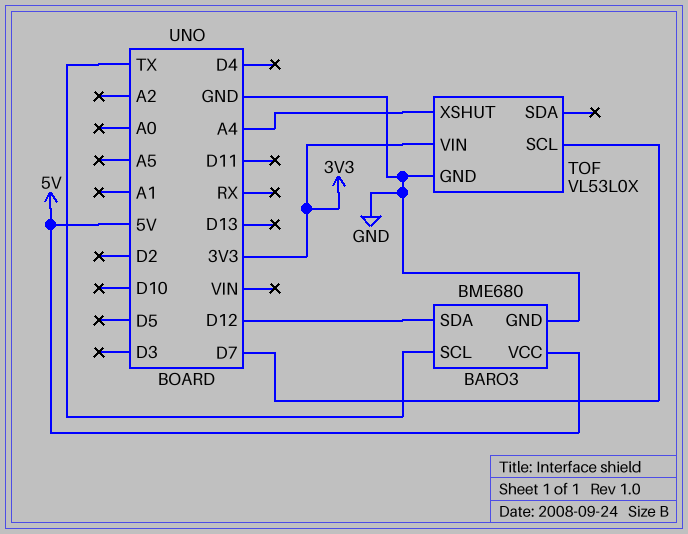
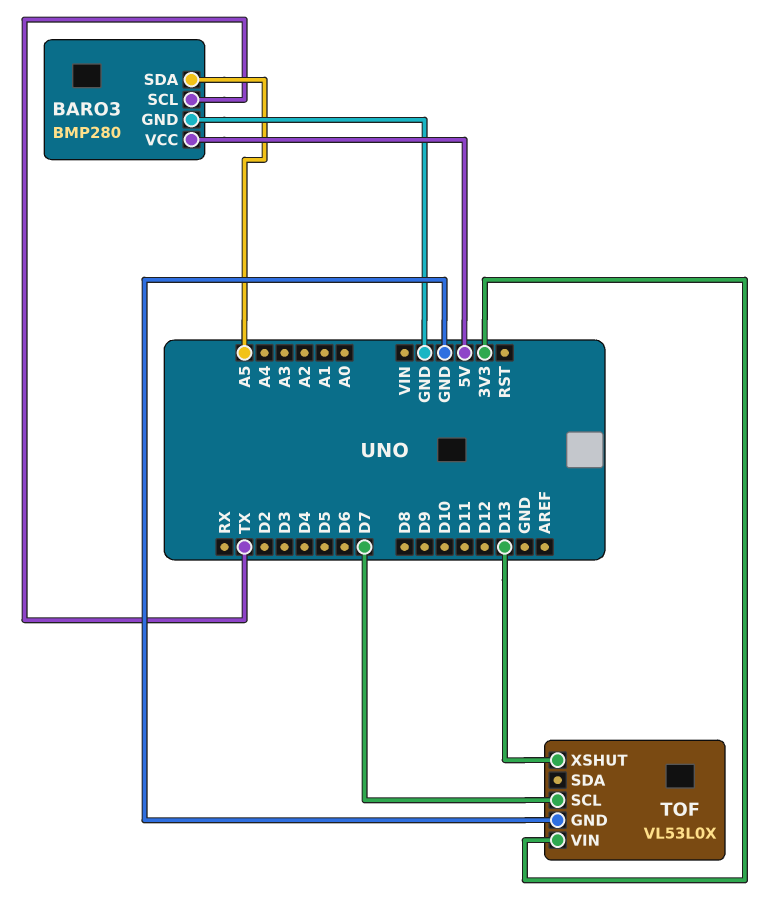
BARO3: BME680 -> BMP280
BARO3 pin SDA: D12 -> A5
TOF pin XSHUT: A4 -> D13

